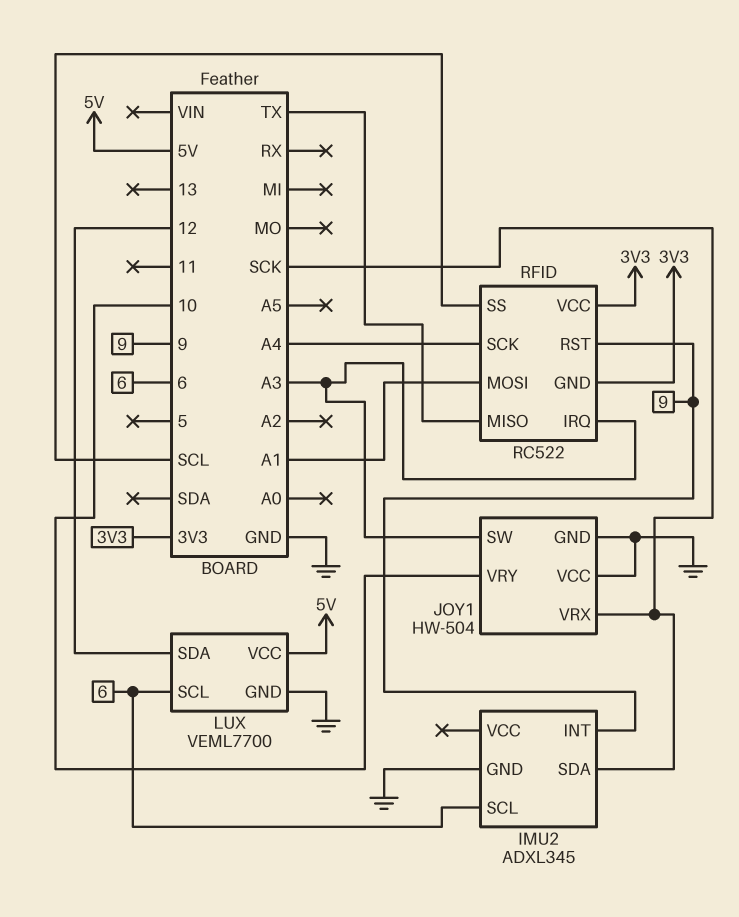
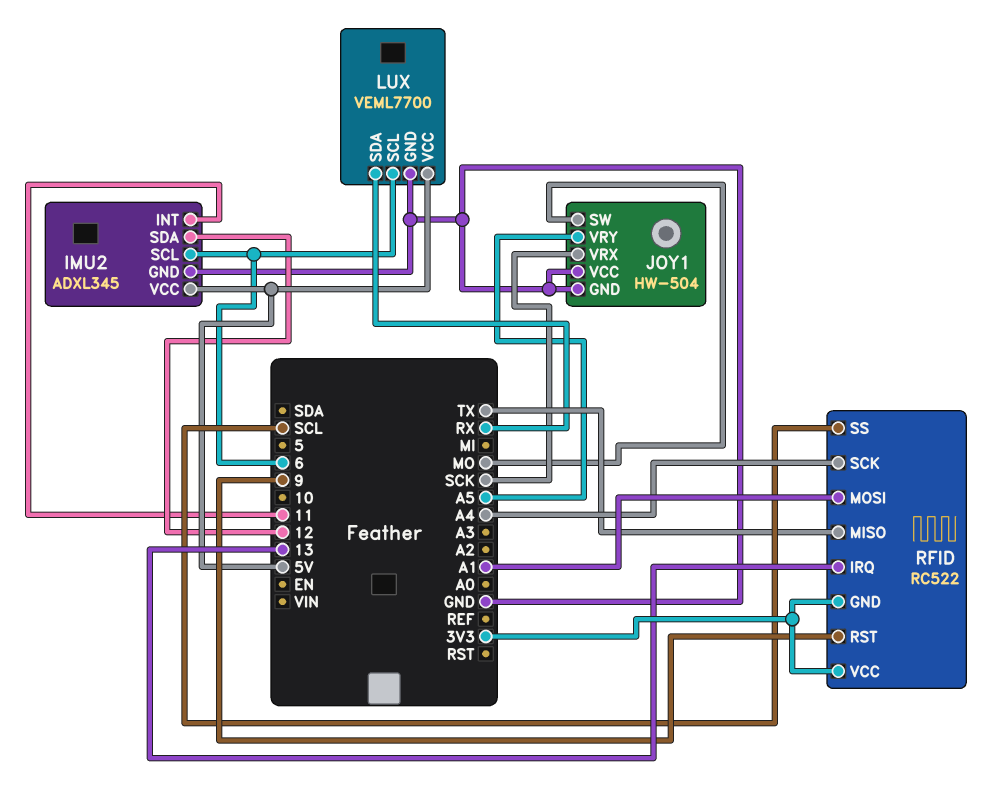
IMU2 pin INT: 9 -> 11
IMU2 pin SDA: SCK -> 12
IMU2 pin VCC: none -> 5V
JOY1 pin SW: A3 -> MO
JOY1 pin VRY: 10 -> A5
LUX pin SDA: 12 -> RX
RFID pin IRQ: A3 -> 13

